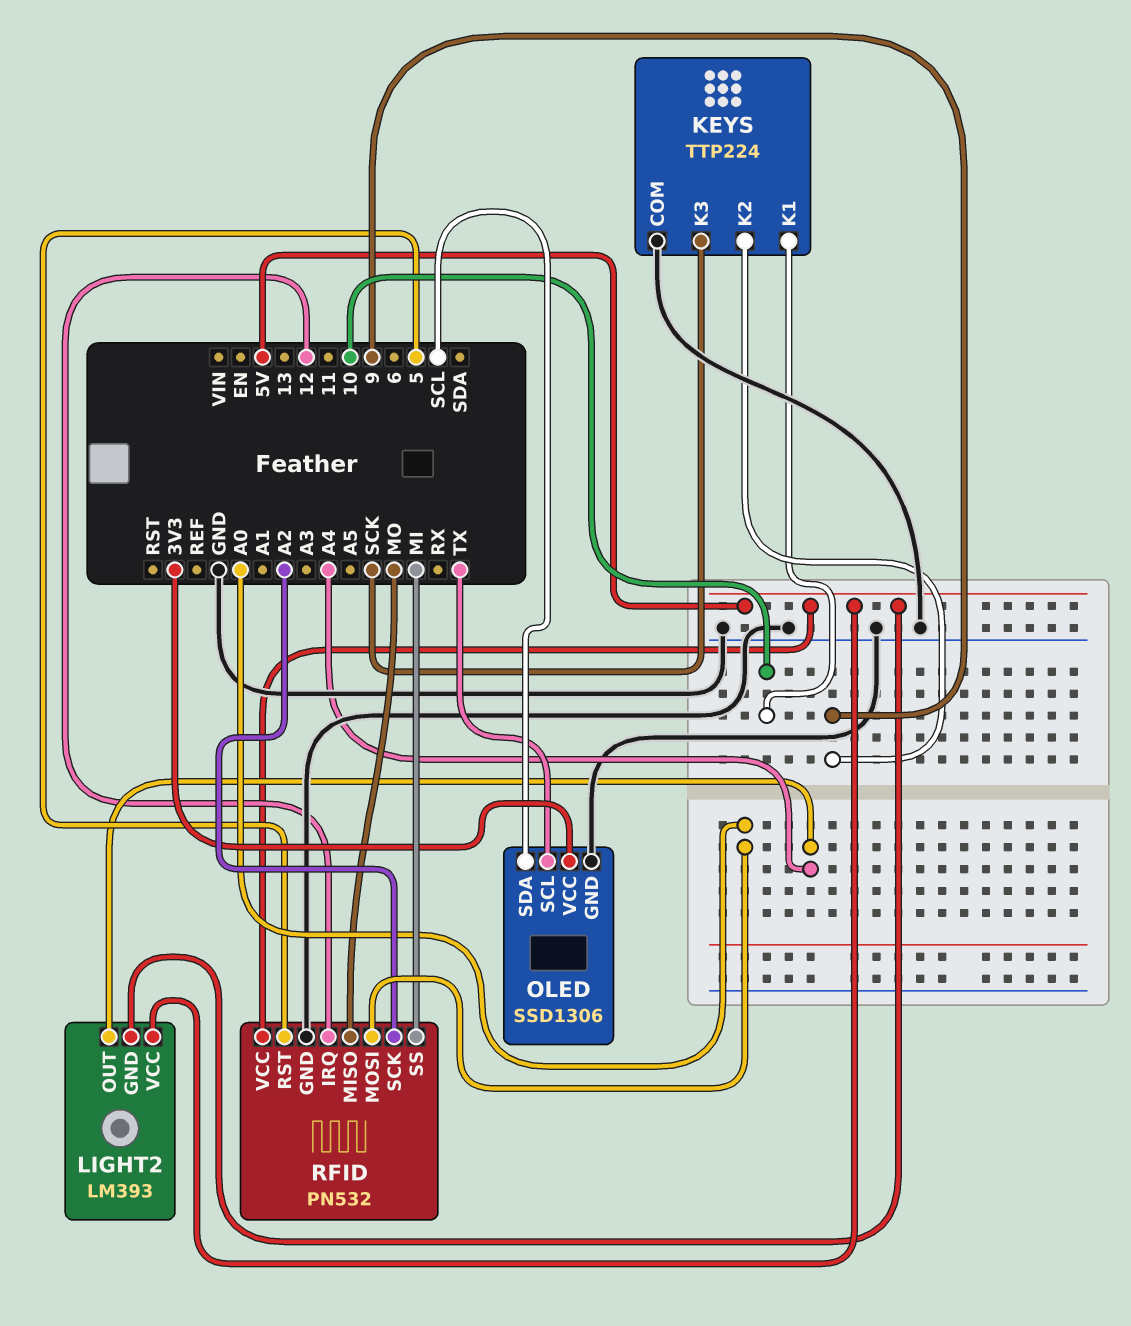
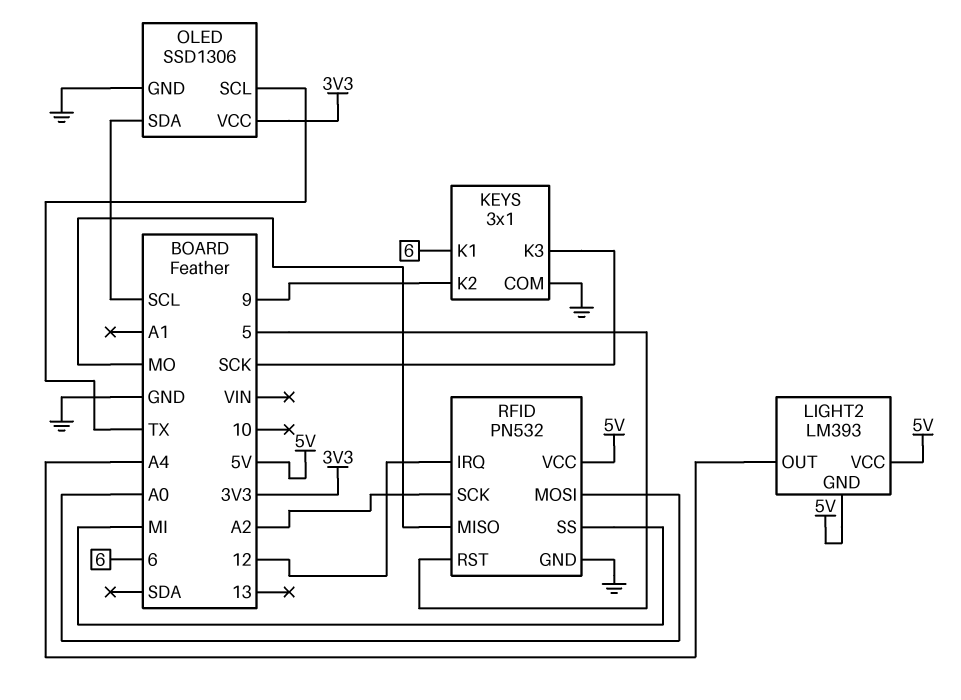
KEYS: TTP224 -> 3x1
KEYS pin K1: 10 -> 6

